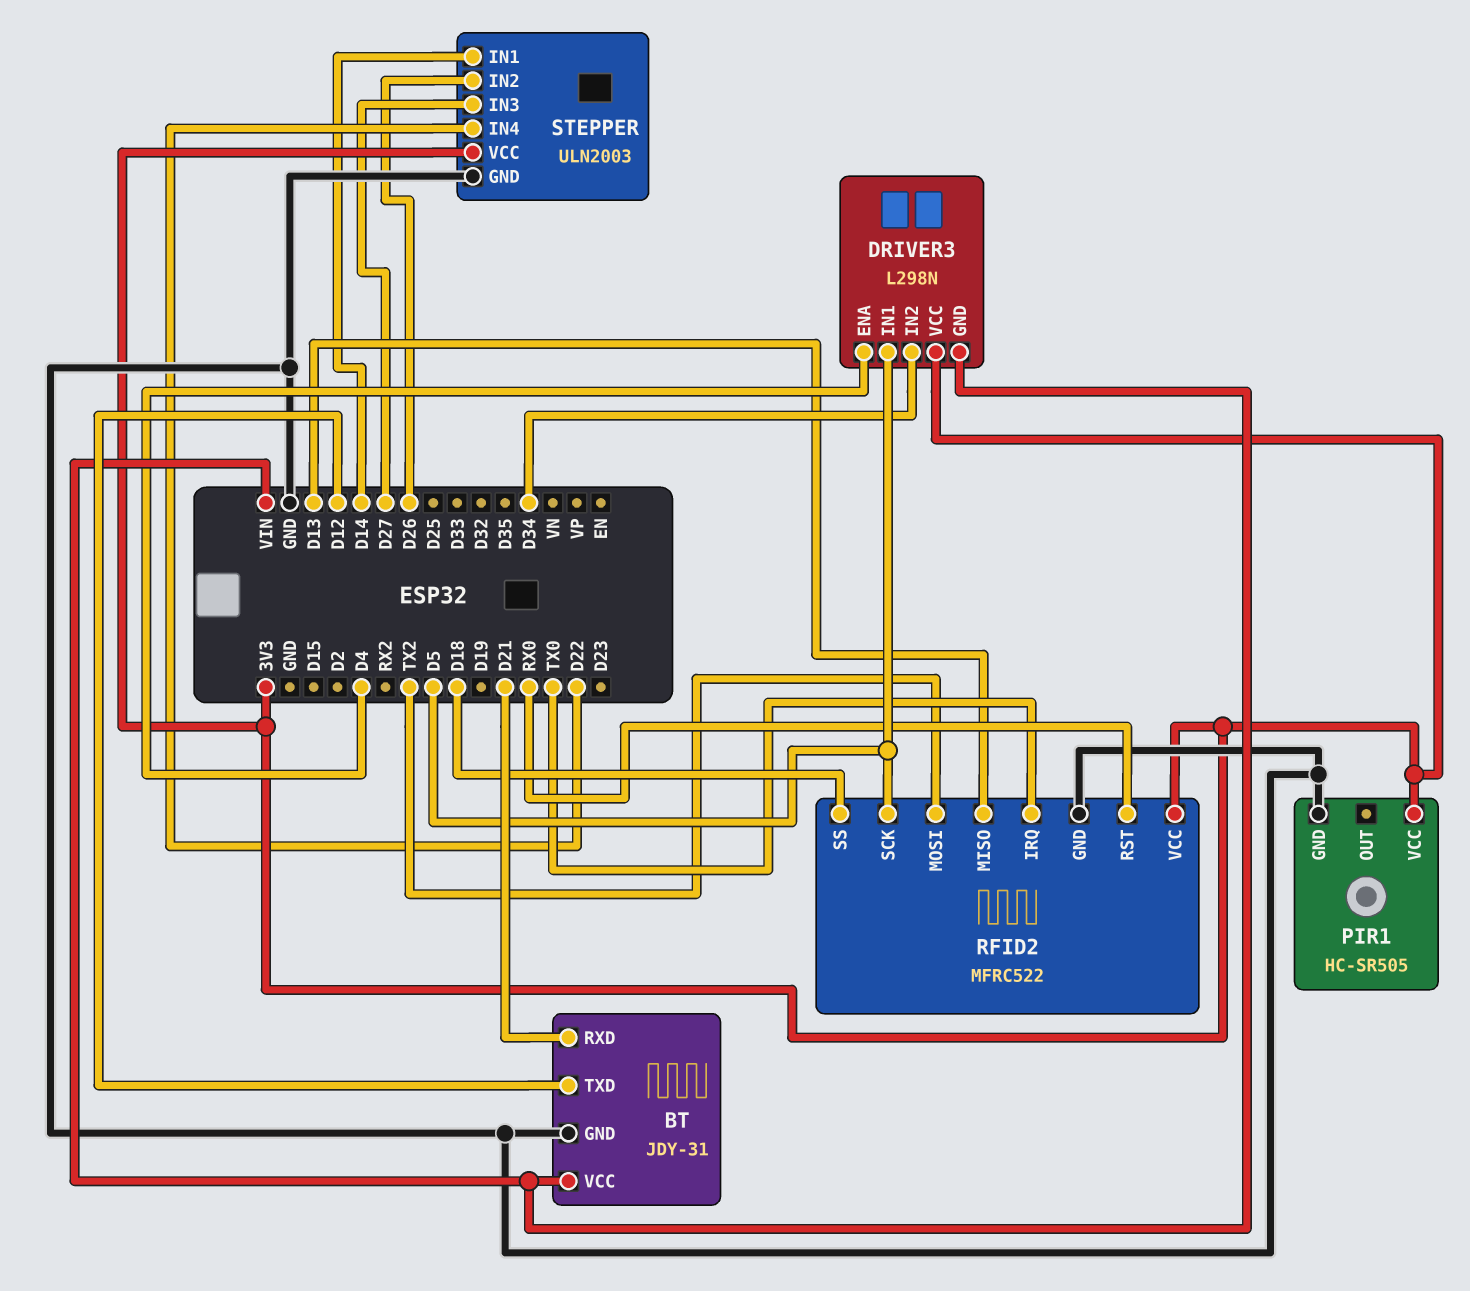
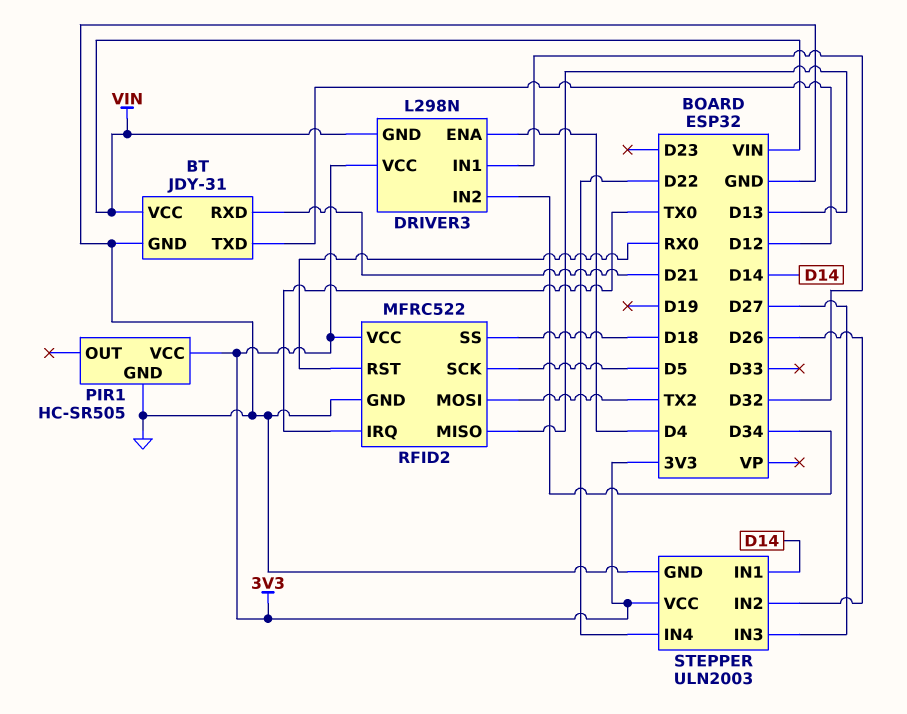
DRIVER3 pin IN1: D5 -> D32

